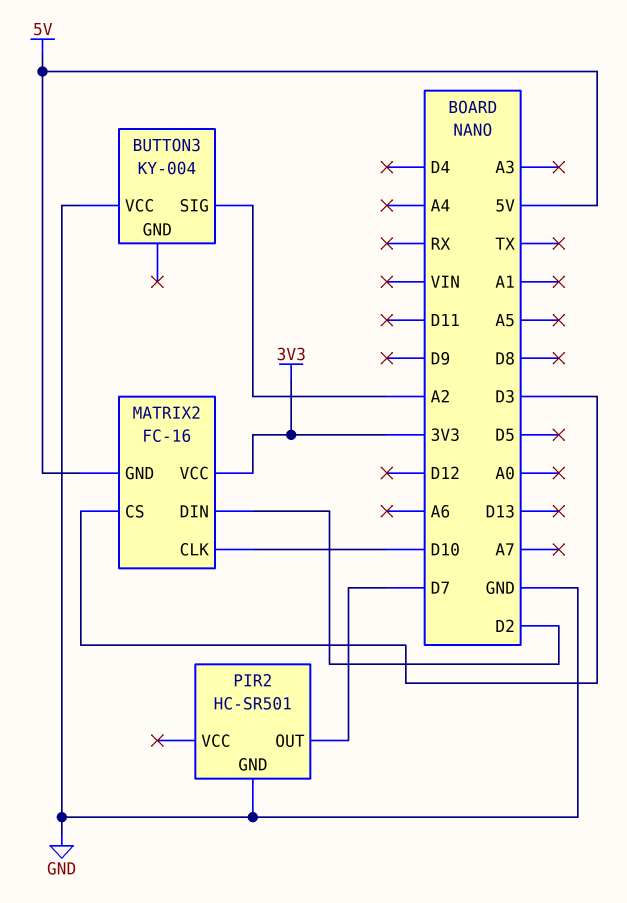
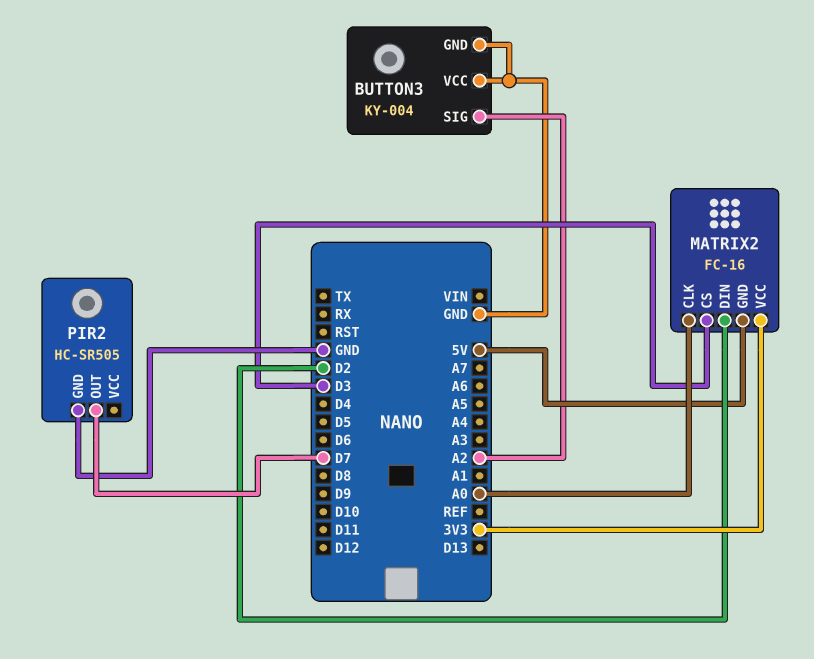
BUTTON3 pin GND: none -> GND
MATRIX2 pin CLK: D10 -> A0
PIR2: HC-SR501 -> HC-SR505

